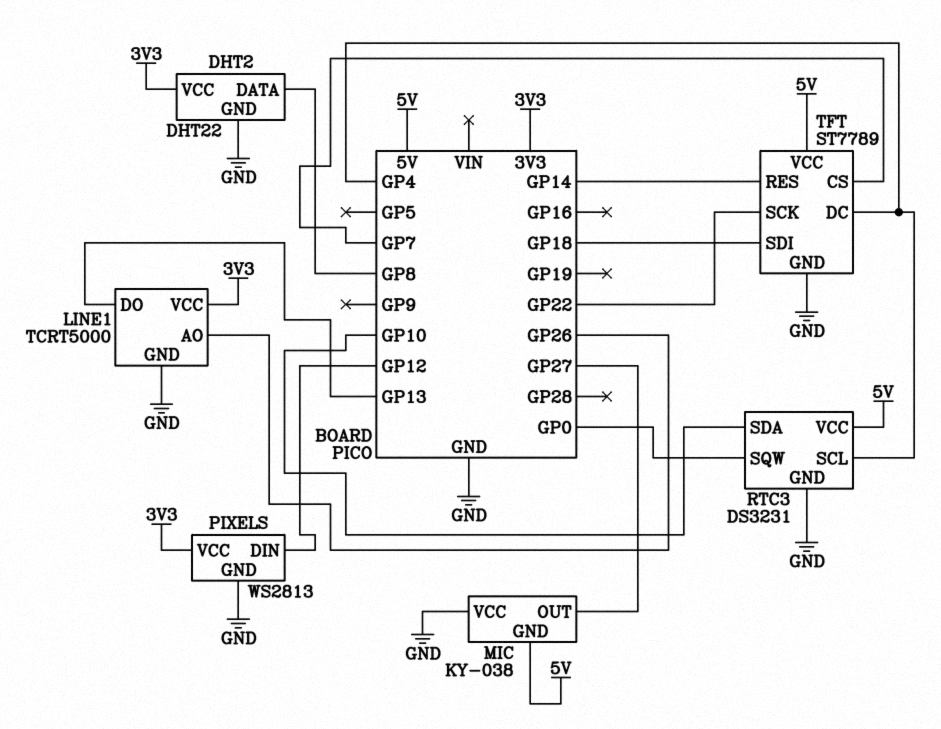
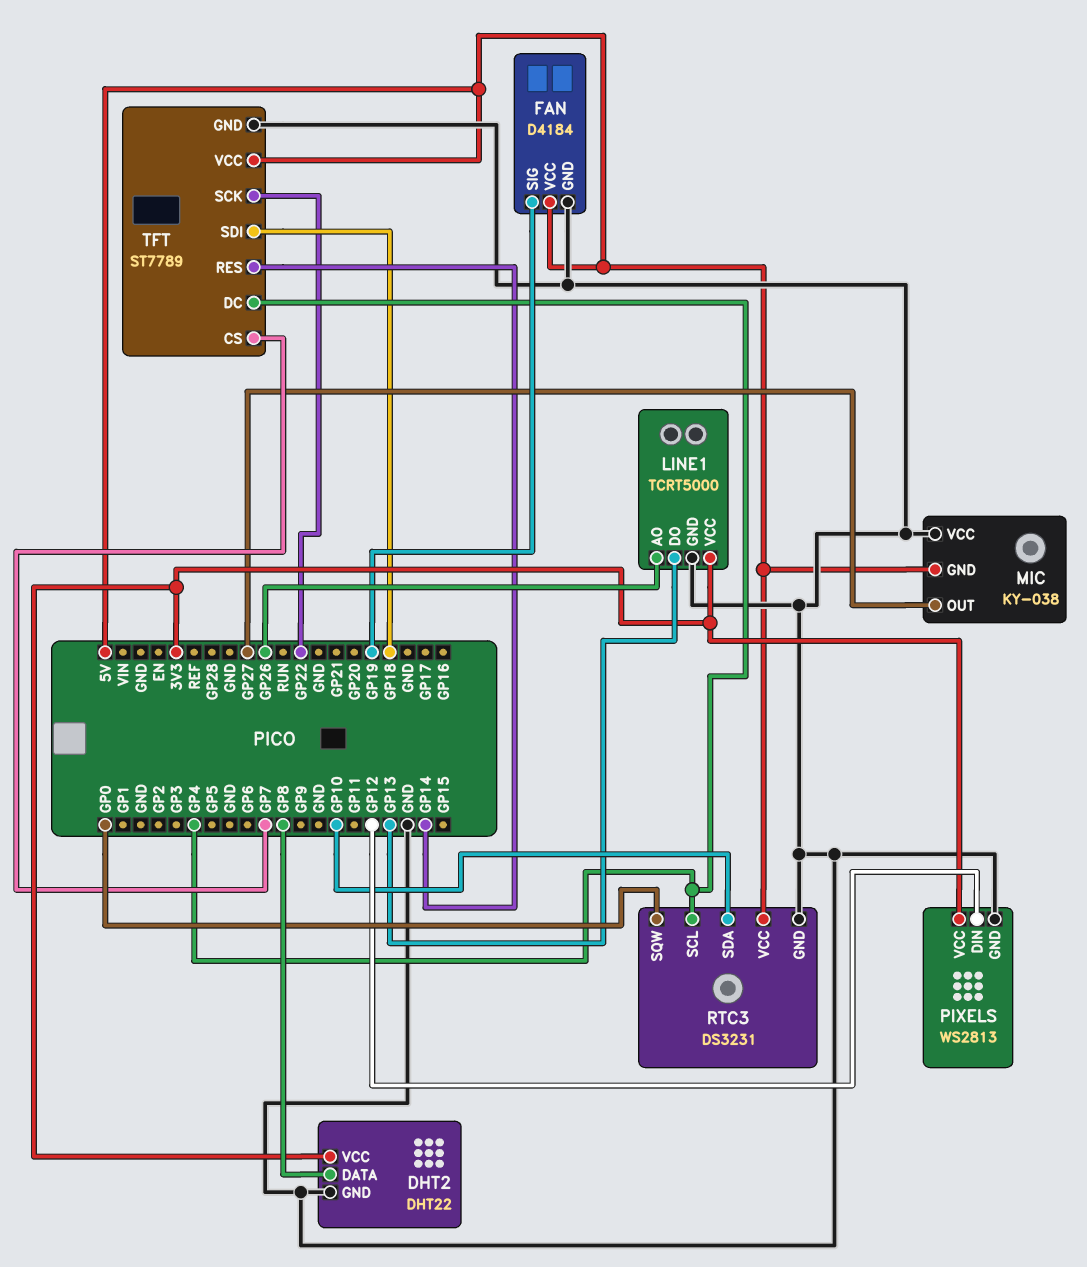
FAN: none -> D4184
FAN pin GND: none -> GND
FAN pin SIG: none -> GP19
FAN pin VCC: none -> 5V

